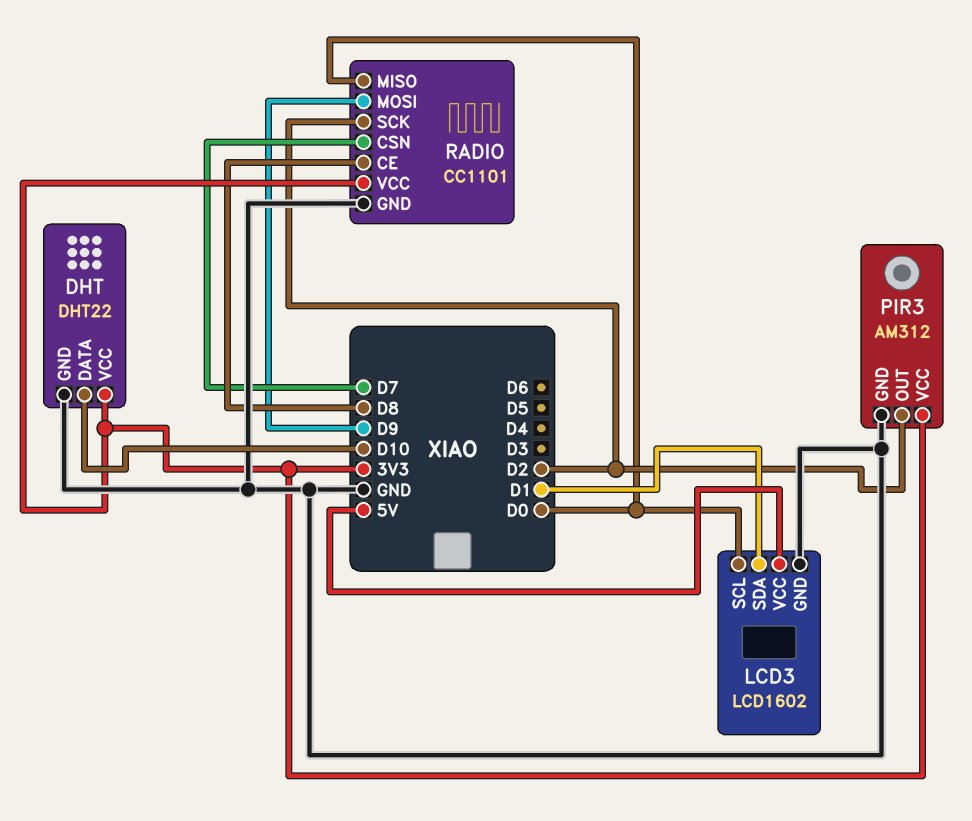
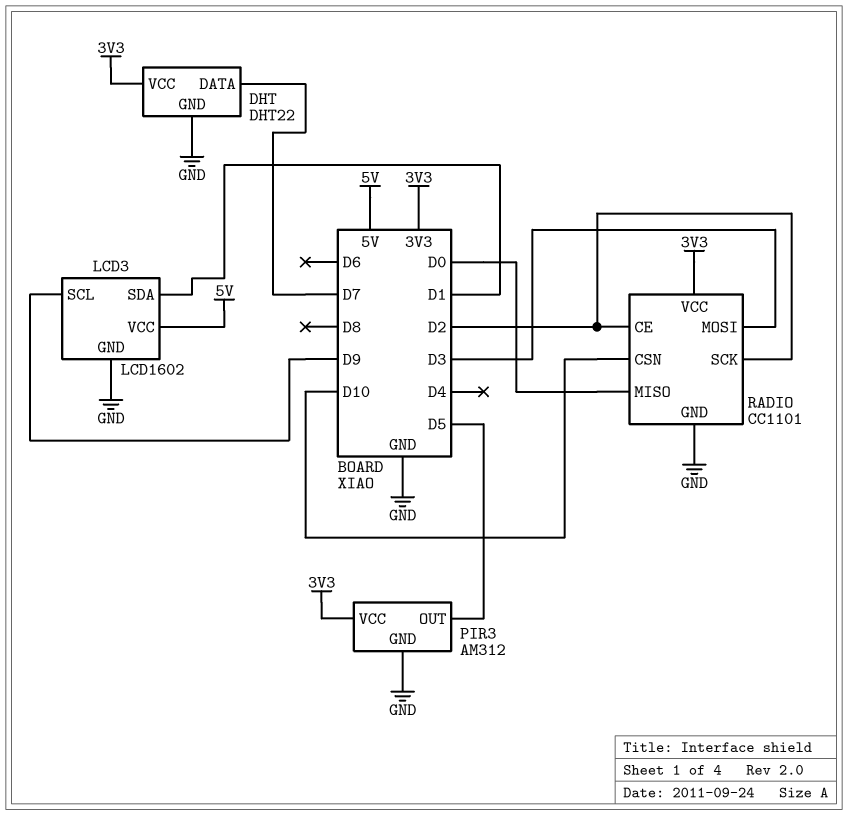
DHT pin DATA: D10 -> D7
LCD3 pin SCL: D0 -> D9
PIR3 pin OUT: D2 -> D5
RADIO pin CE: D8 -> D2
RADIO pin CSN: D7 -> D10
RADIO pin MOSI: D9 -> D3

